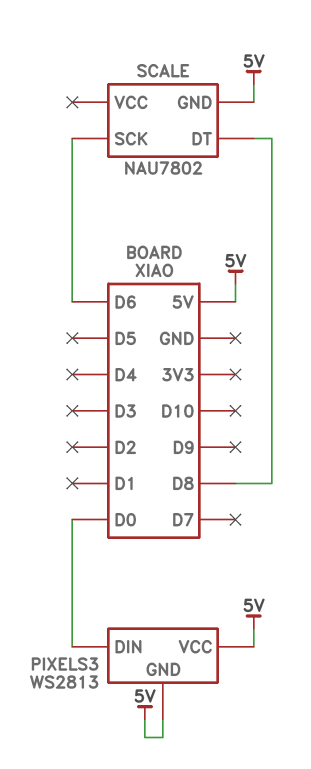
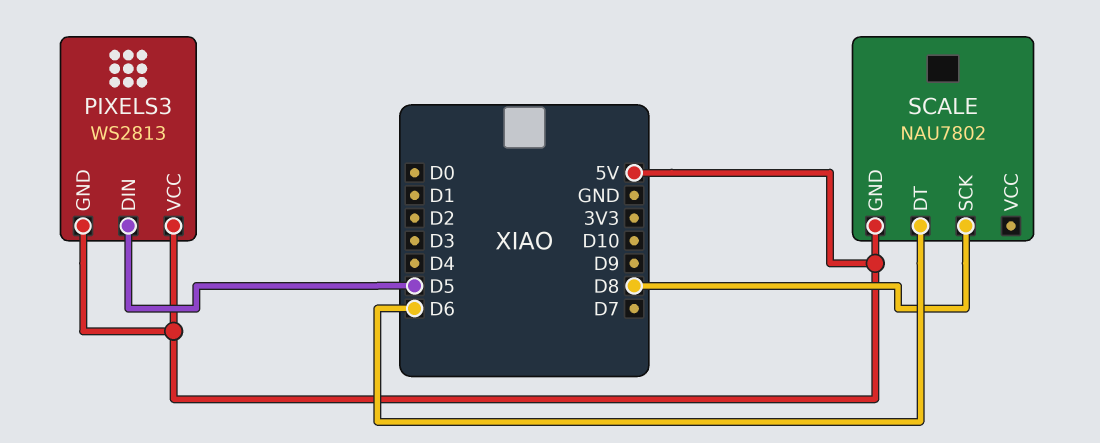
PIXELS3 pin DIN: D0 -> D5
SCALE pin DT: D8 -> D6
SCALE pin SCK: D6 -> D8

